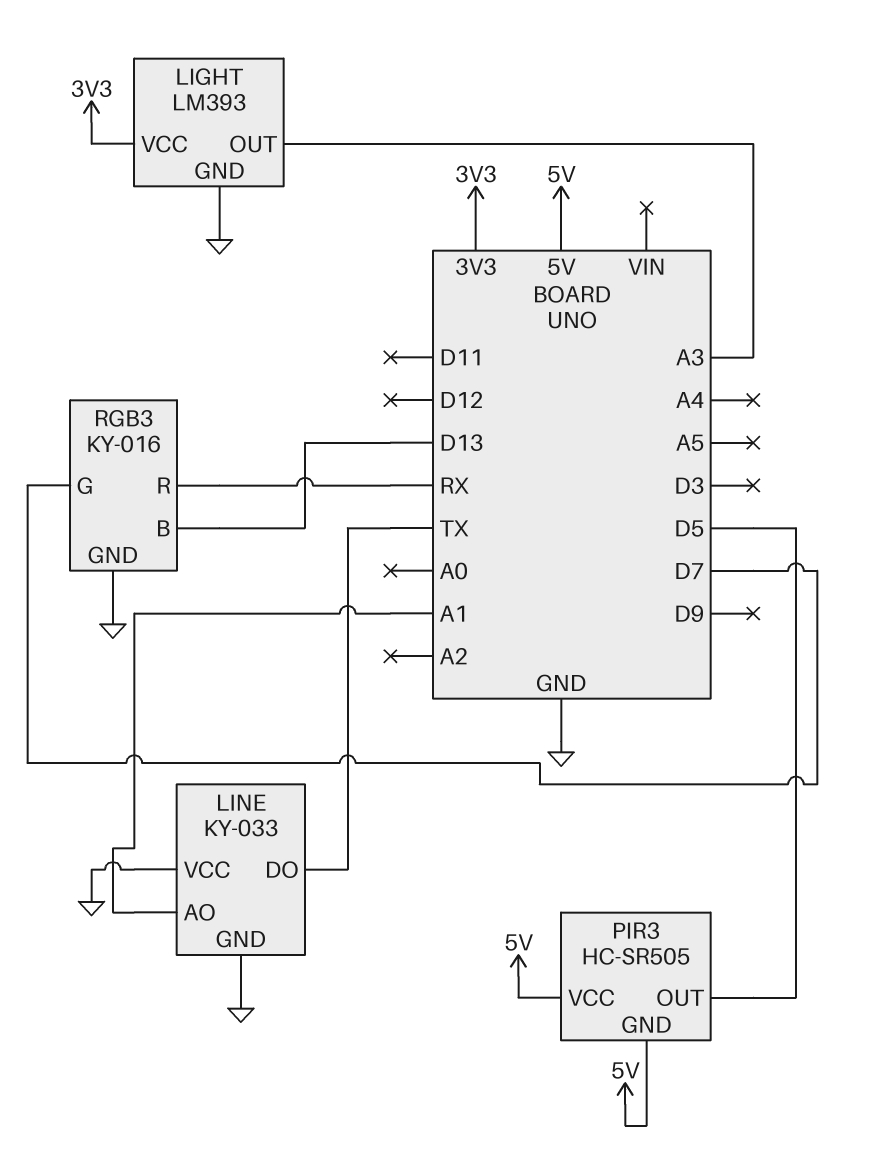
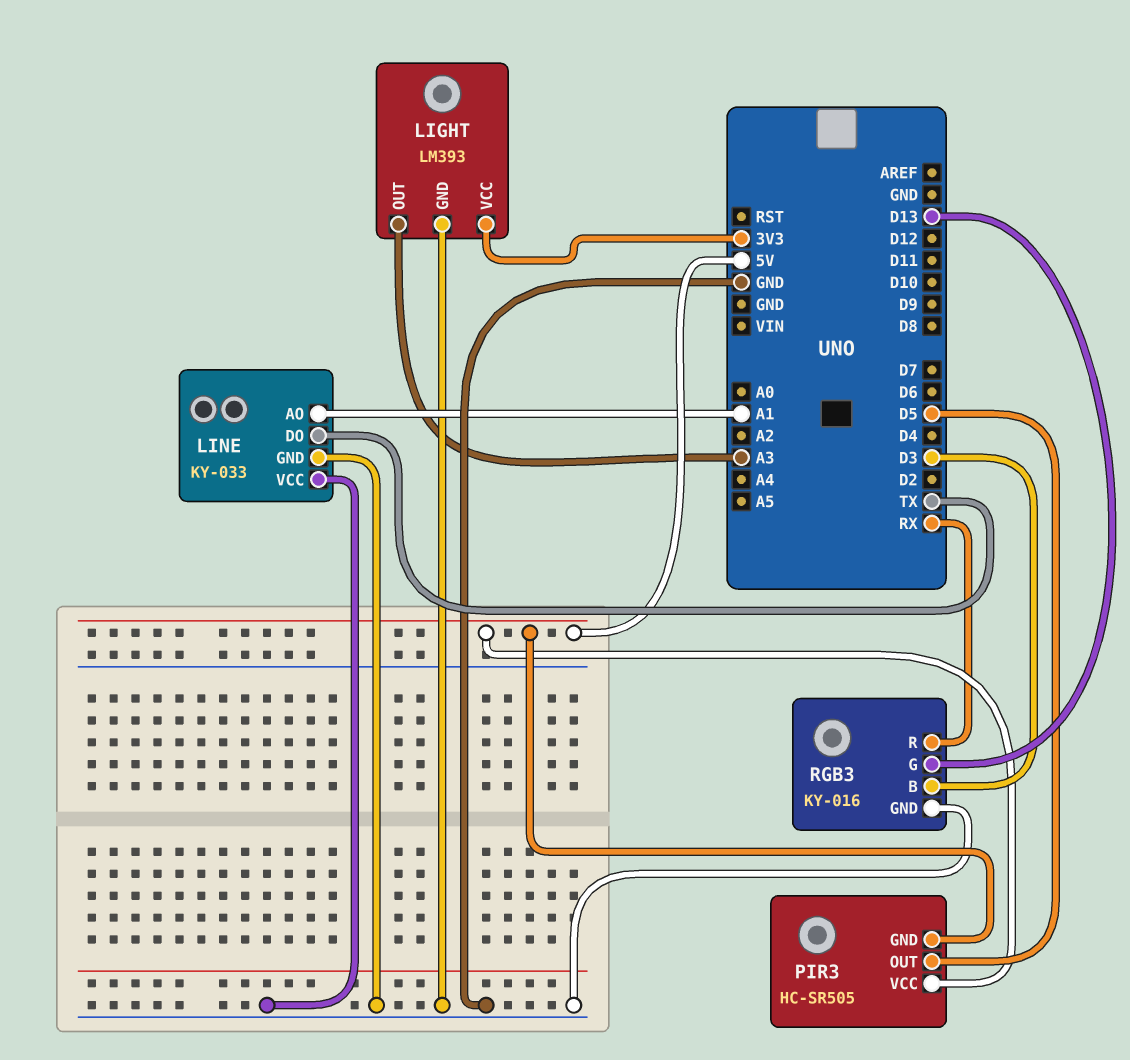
RGB3 pin B: D13 -> D3
RGB3 pin G: D7 -> D13

